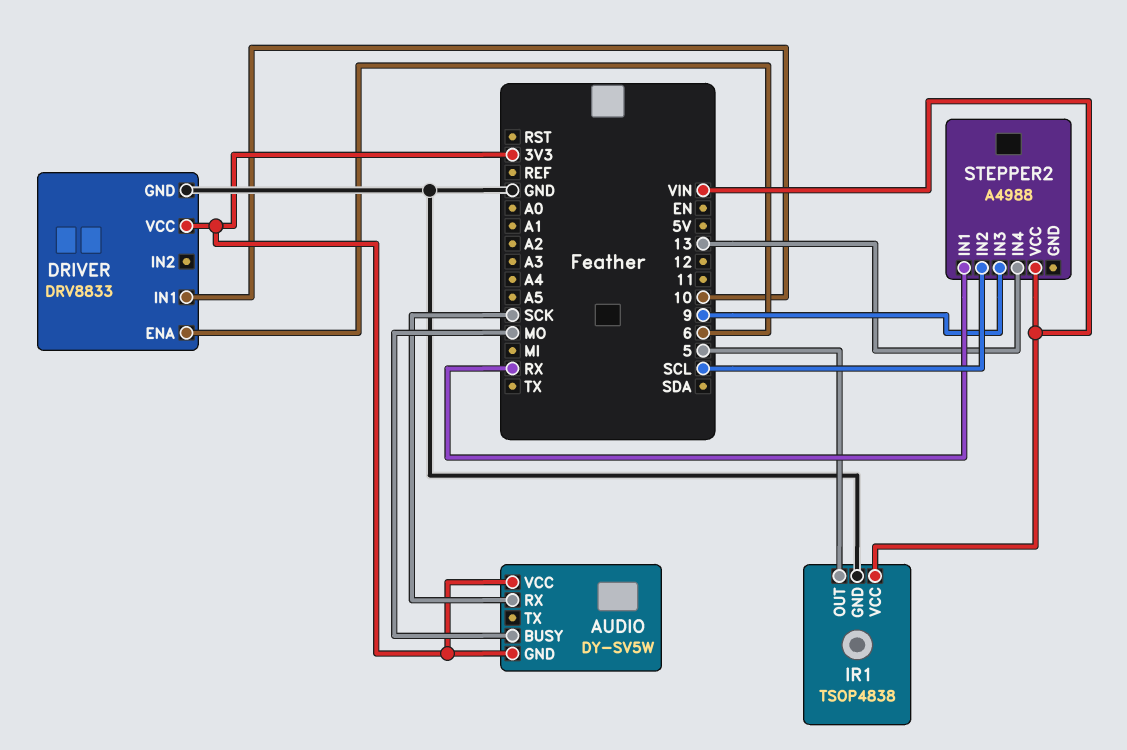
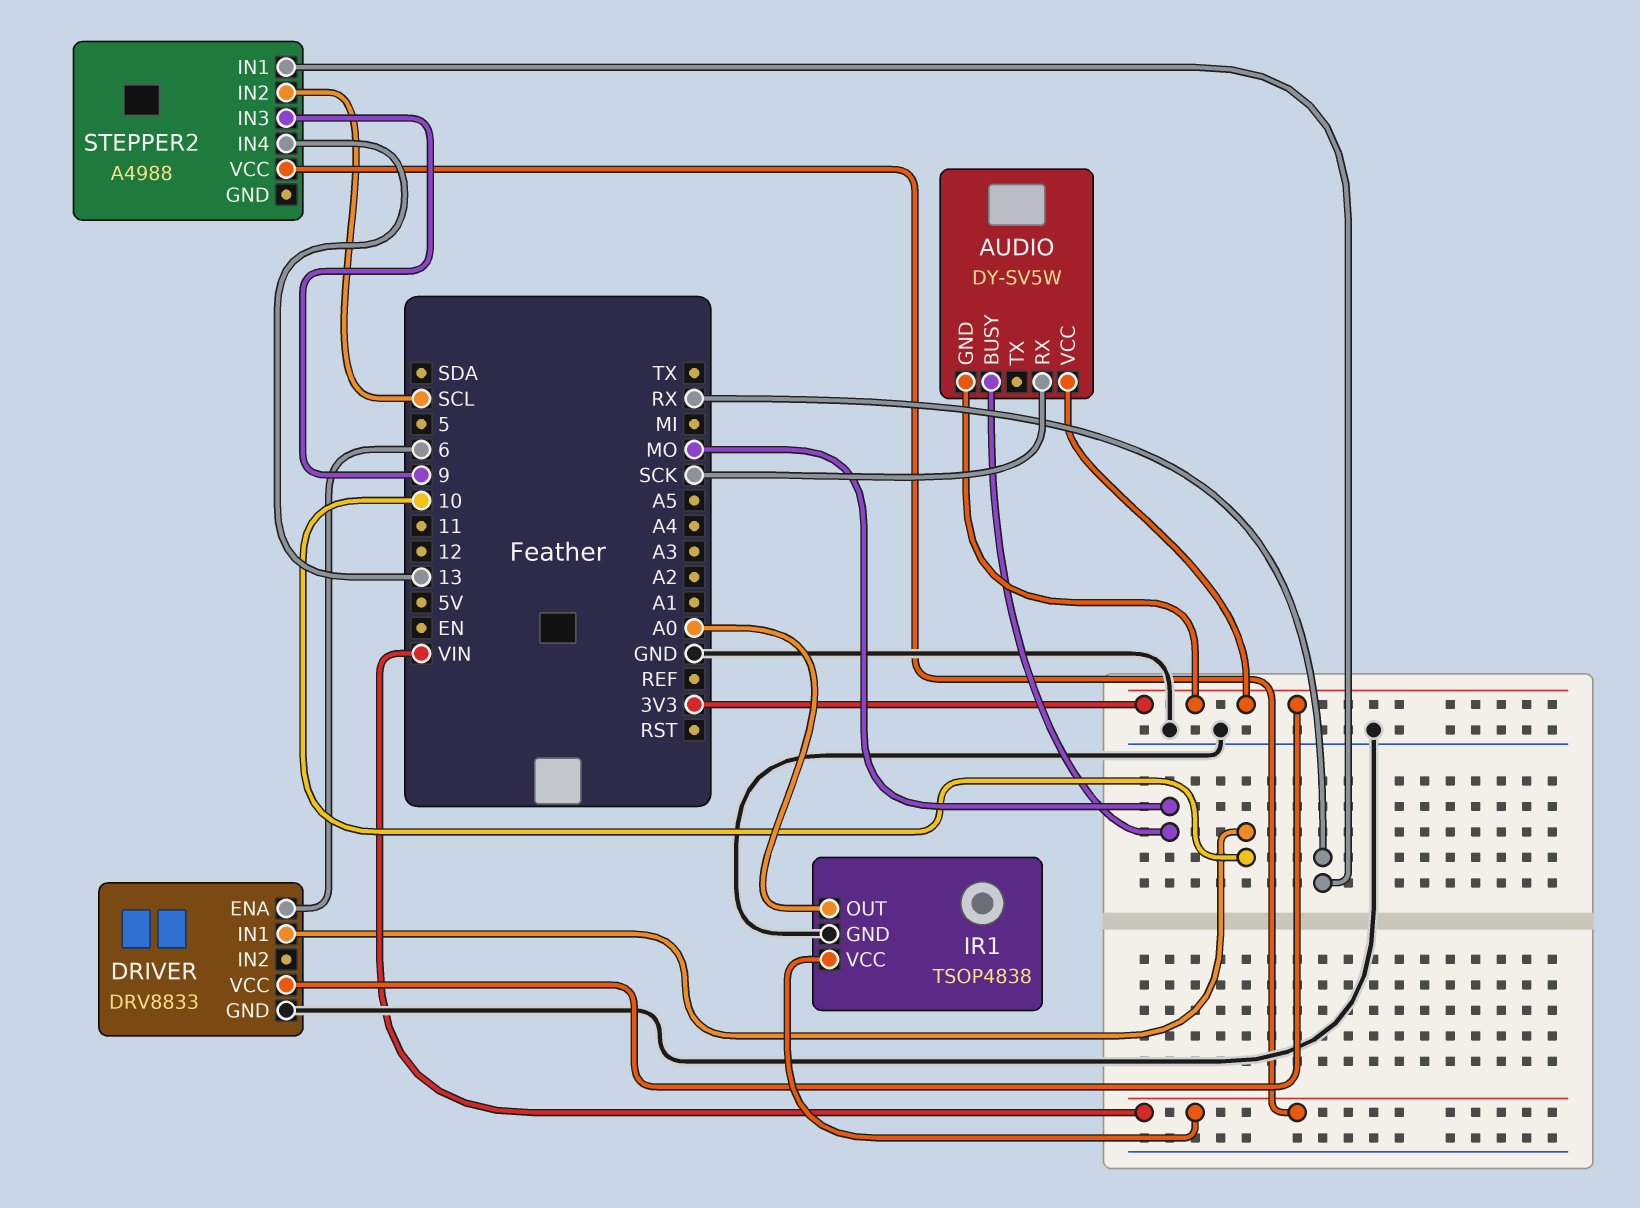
IR1 pin OUT: 5 -> A0

